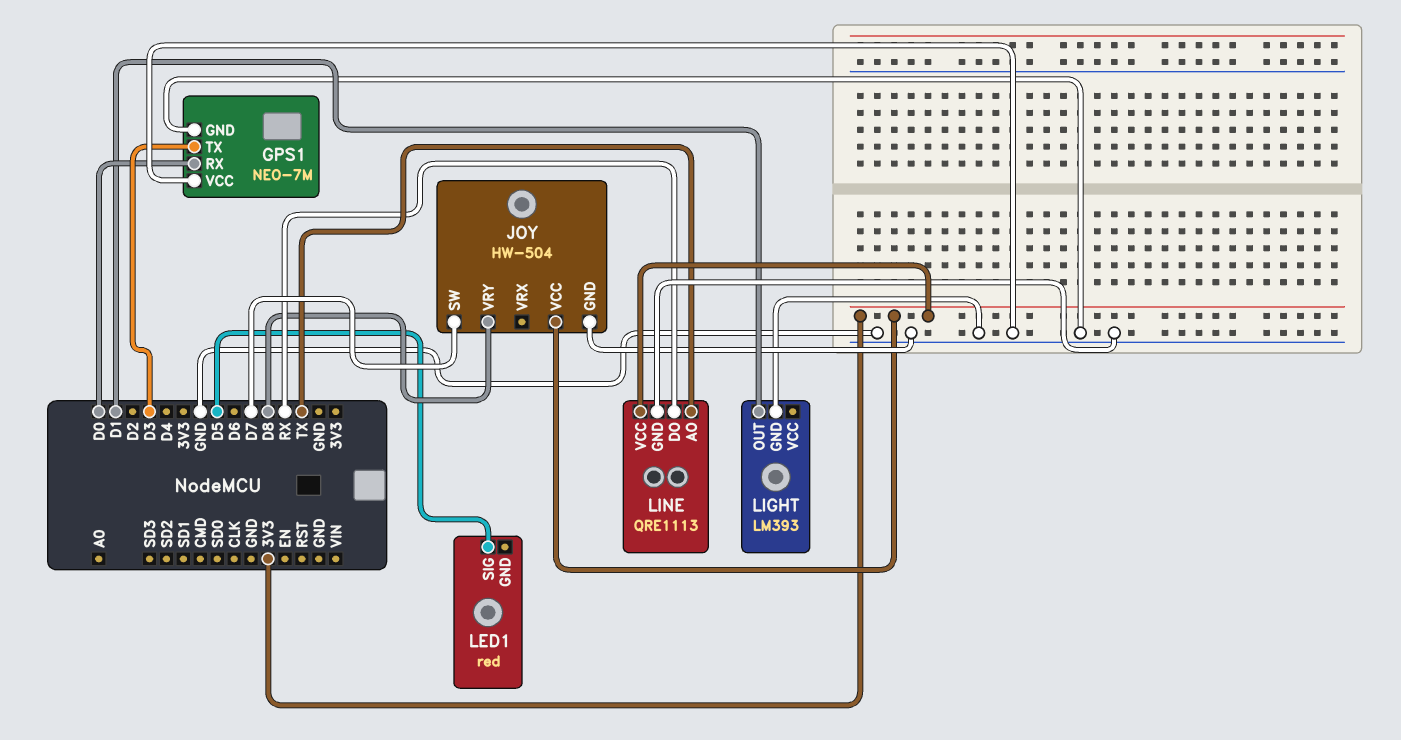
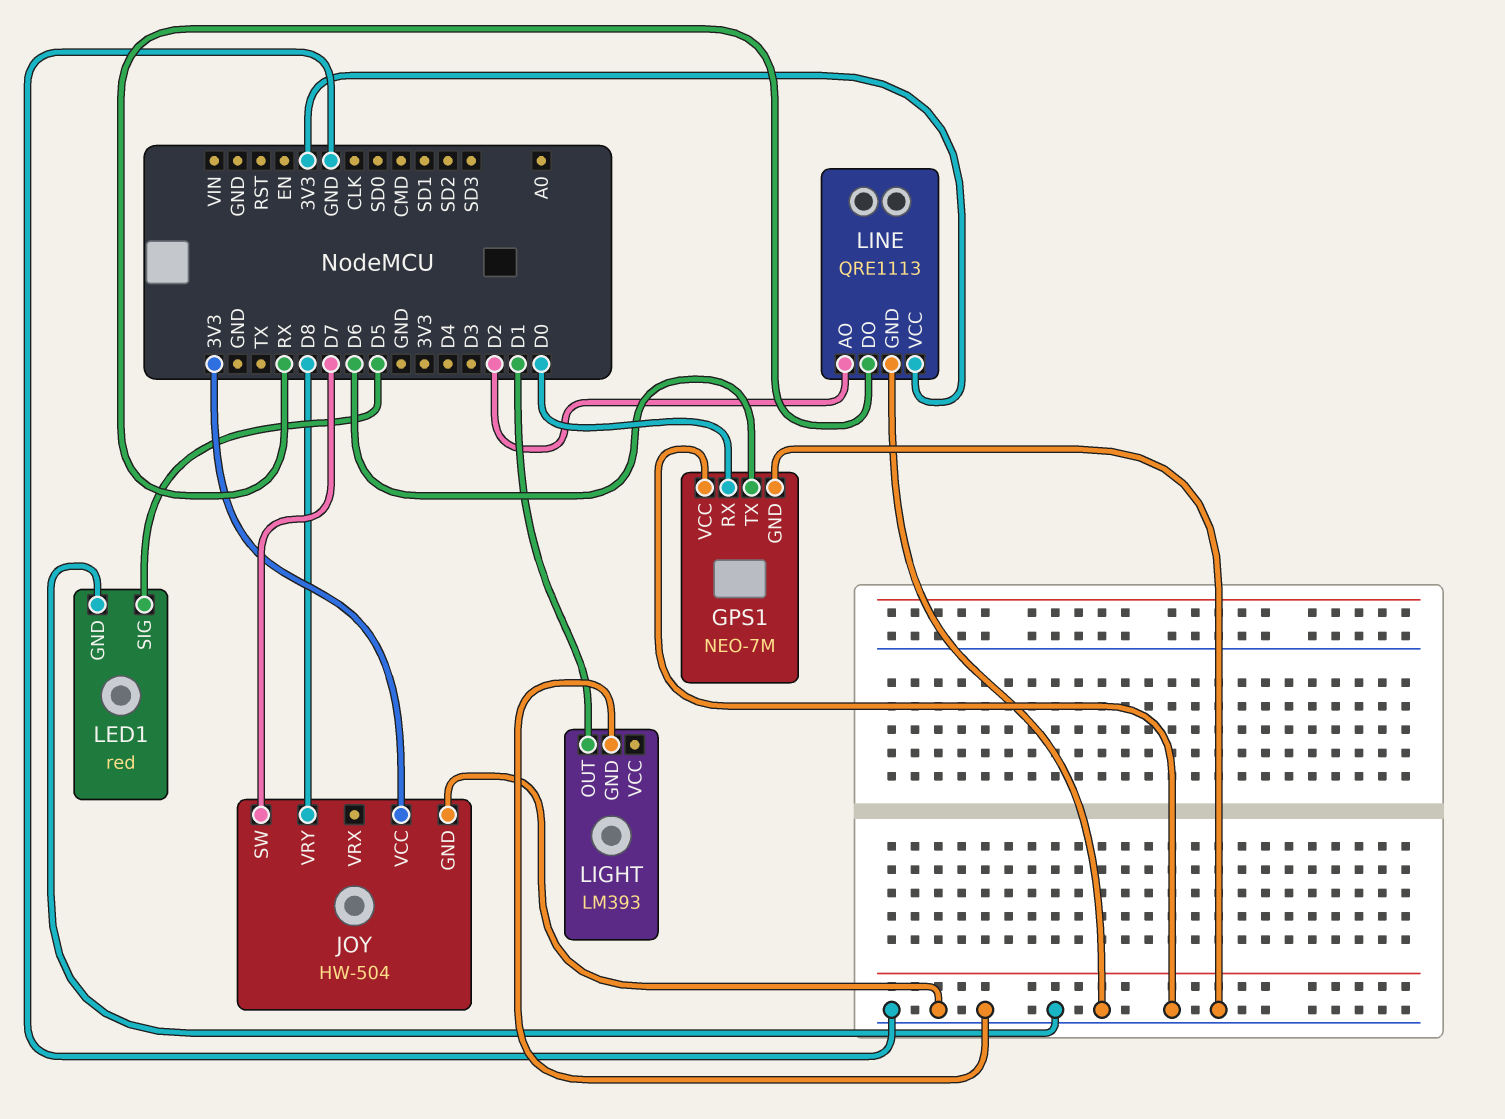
GPS1 pin TX: D3 -> D6
LED1 pin GND: none -> GND
LINE pin AO: TX -> D2

